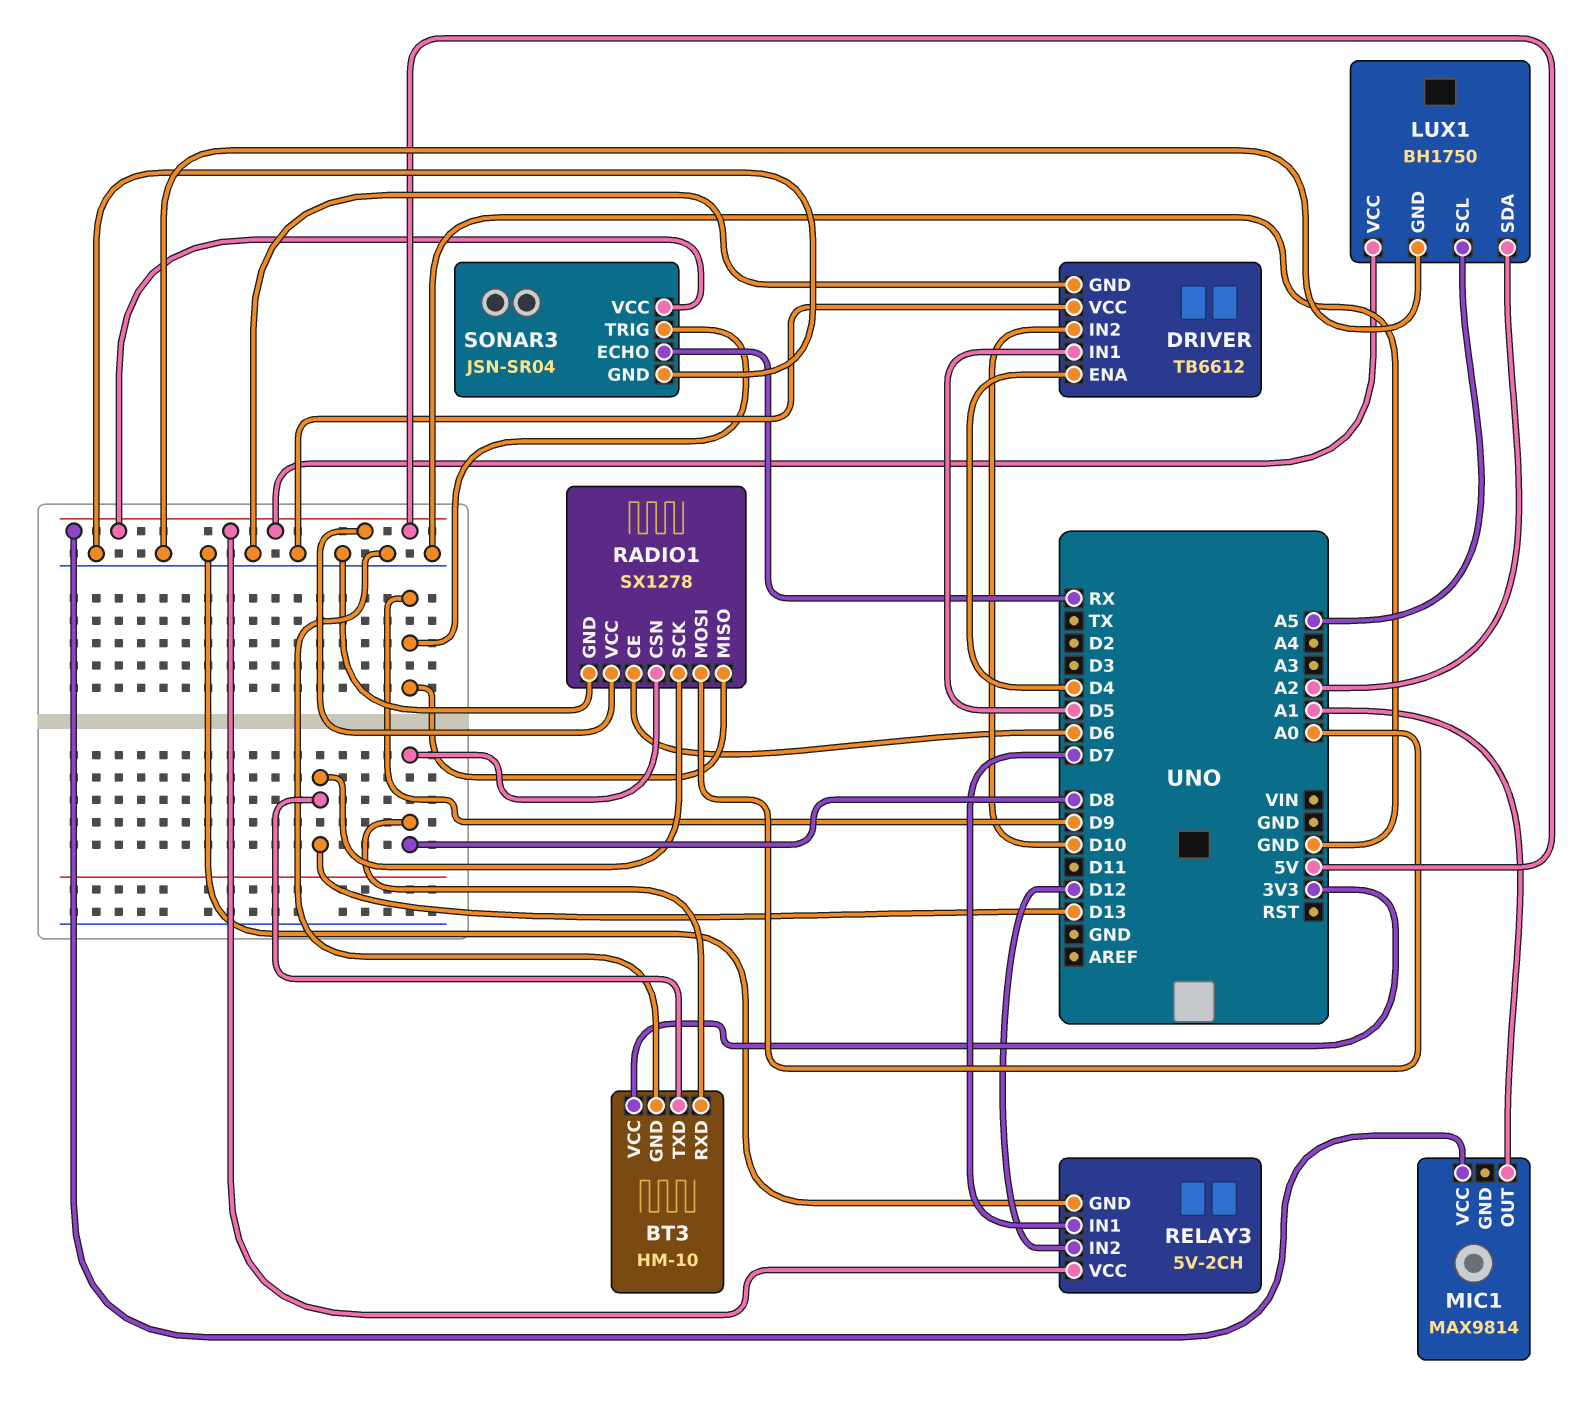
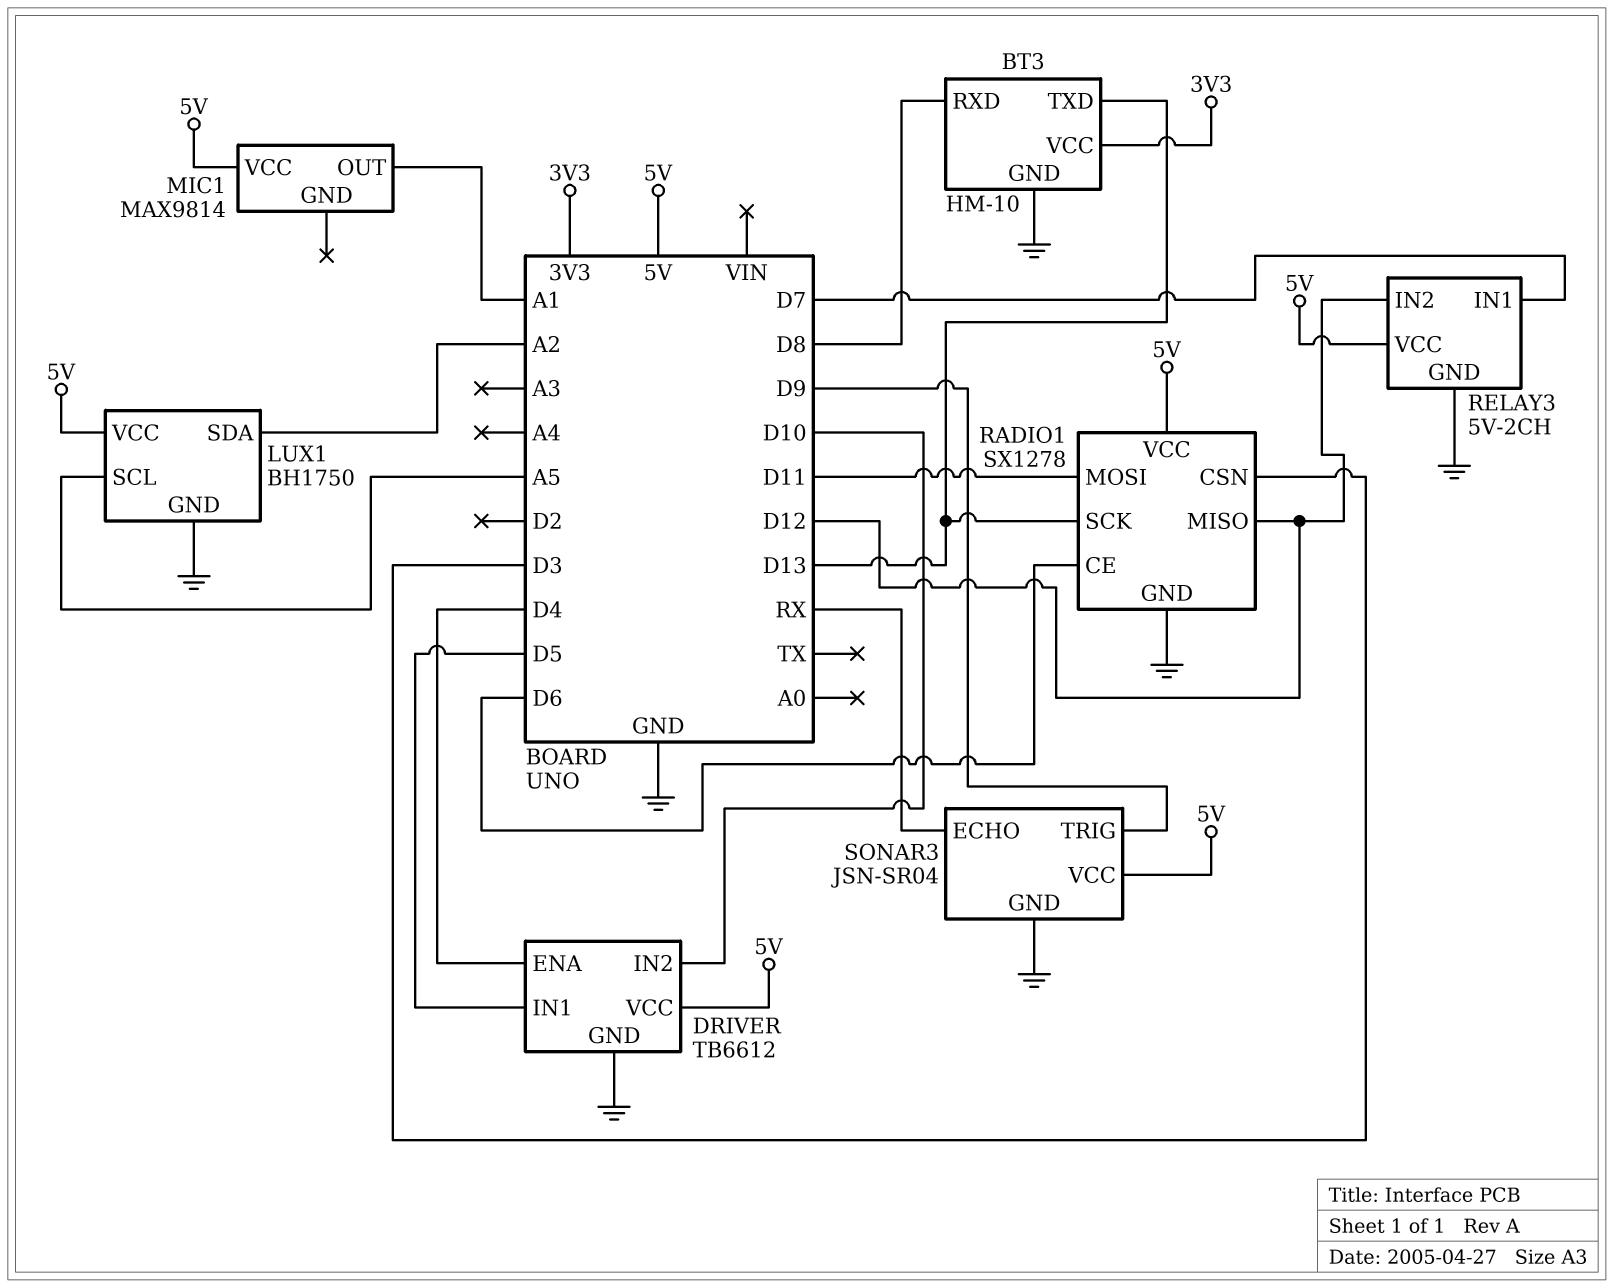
DRIVER pin VCC: GND -> 5V
RADIO1 pin CSN: D8 -> D3
RADIO1 pin MISO: D9 -> D12
RADIO1 pin MOSI: A0 -> D11

